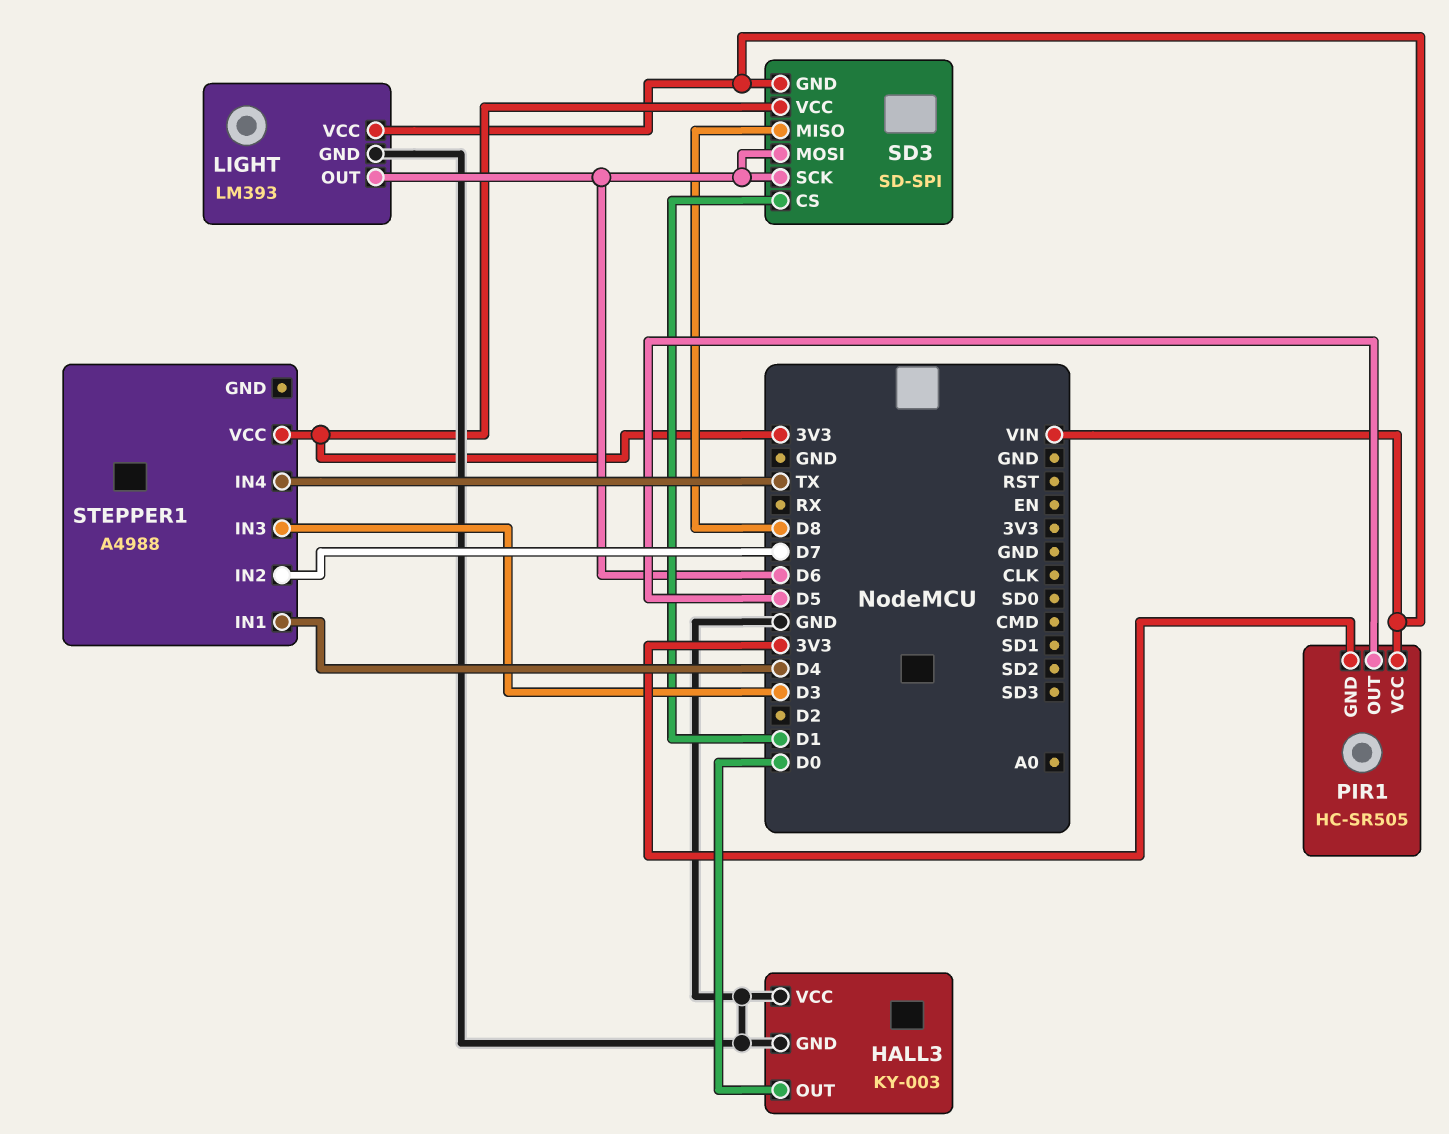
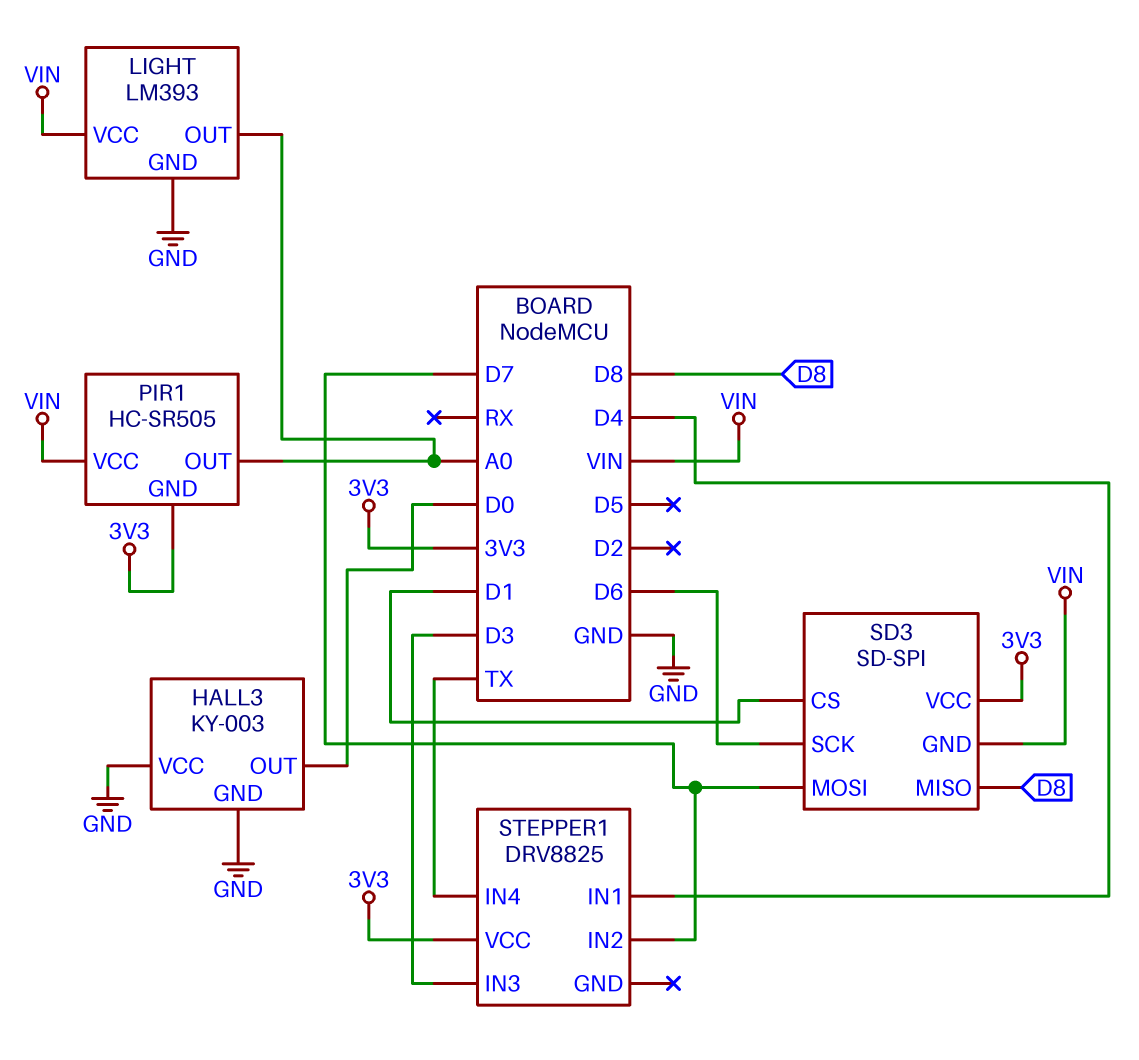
LIGHT pin OUT: D6 -> A0
PIR1 pin OUT: D5 -> A0
SD3 pin MOSI: D6 -> D7
STEPPER1: A4988 -> DRV8825

